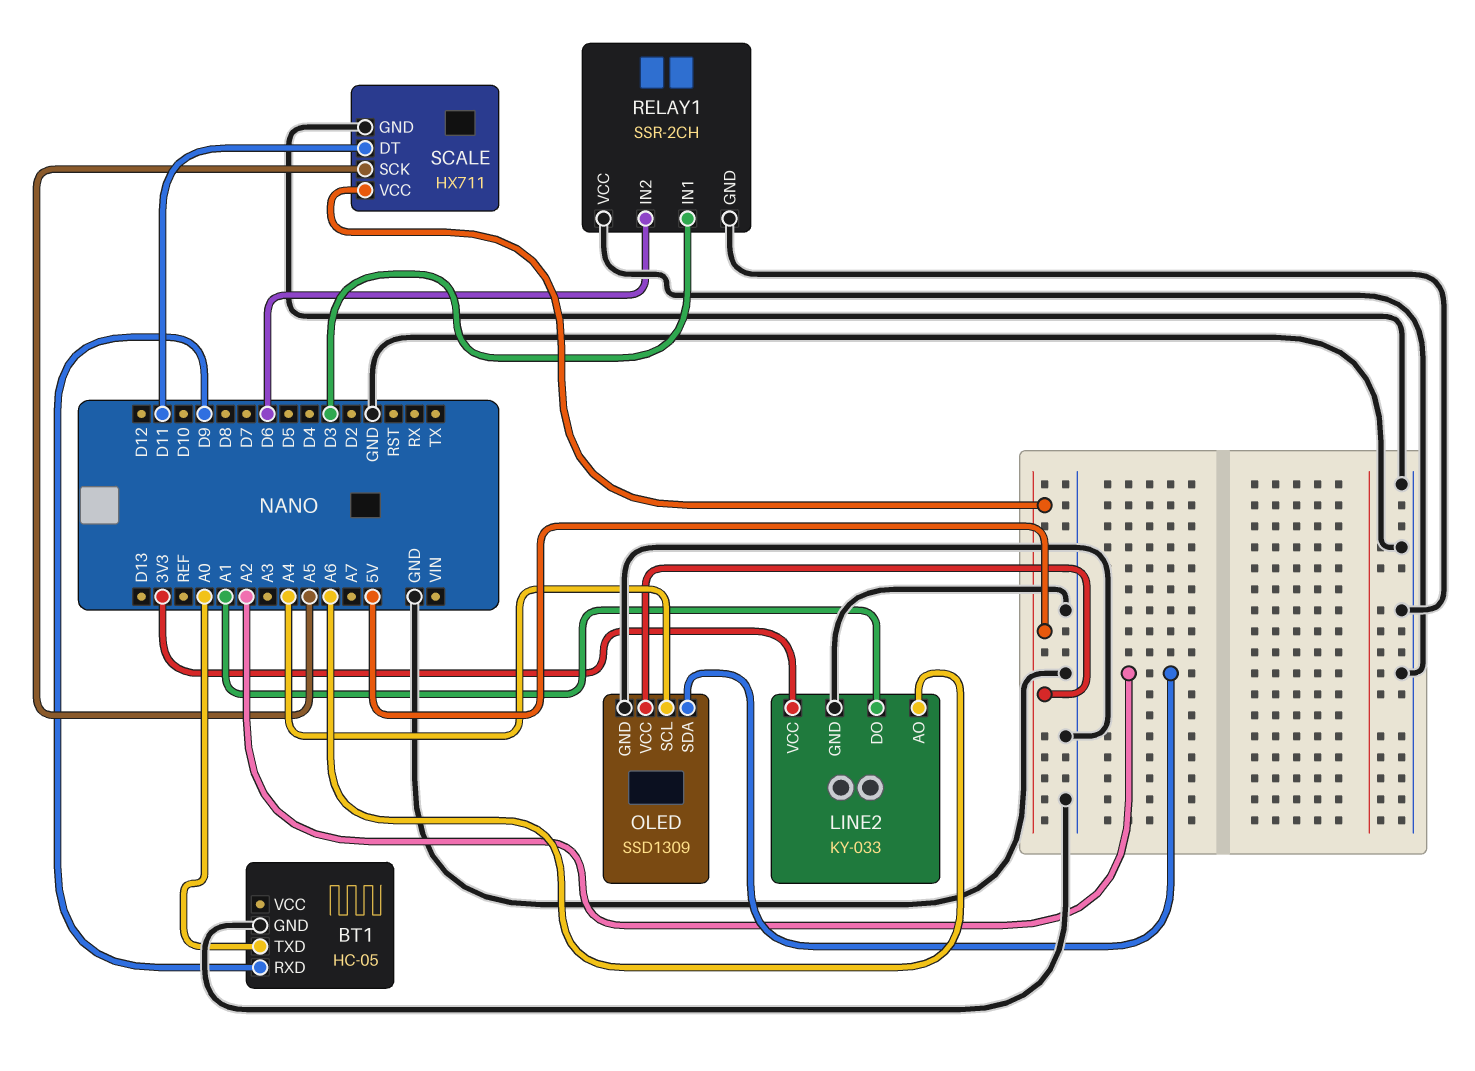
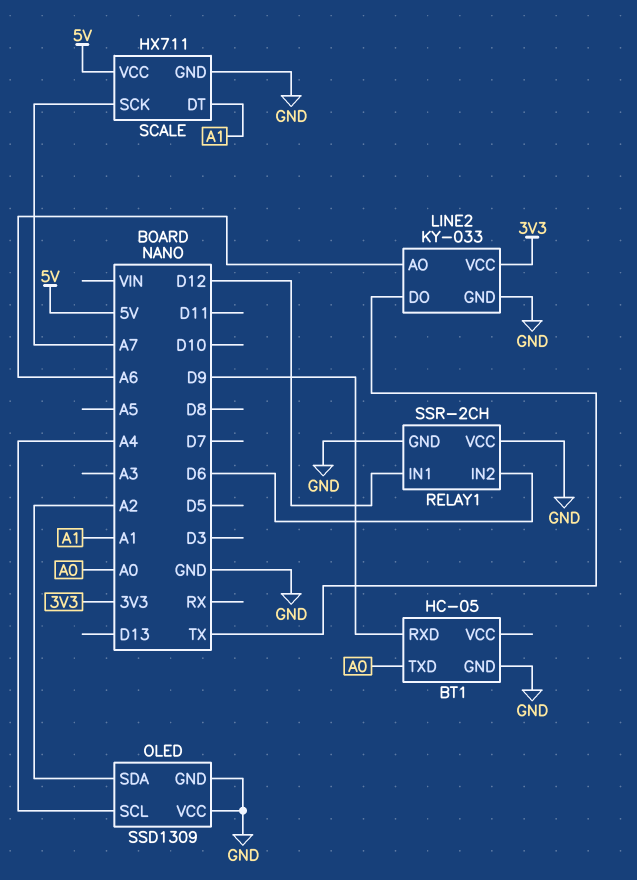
LINE2 pin DO: A1 -> TX
OLED pin VCC: 5V -> GND
RELAY1 pin IN1: D3 -> D12
SCALE pin DT: D11 -> A1
SCALE pin SCK: A5 -> A7

